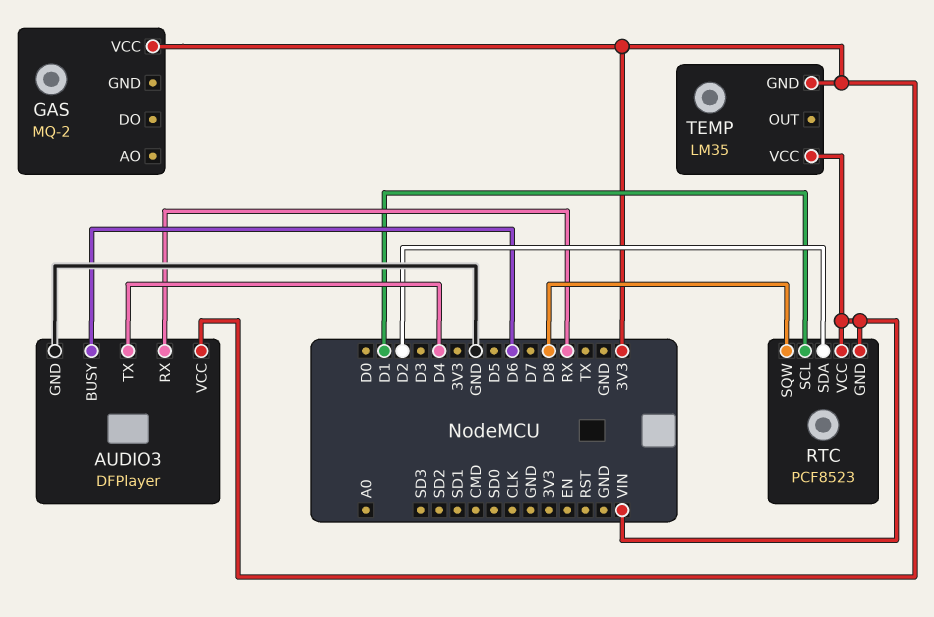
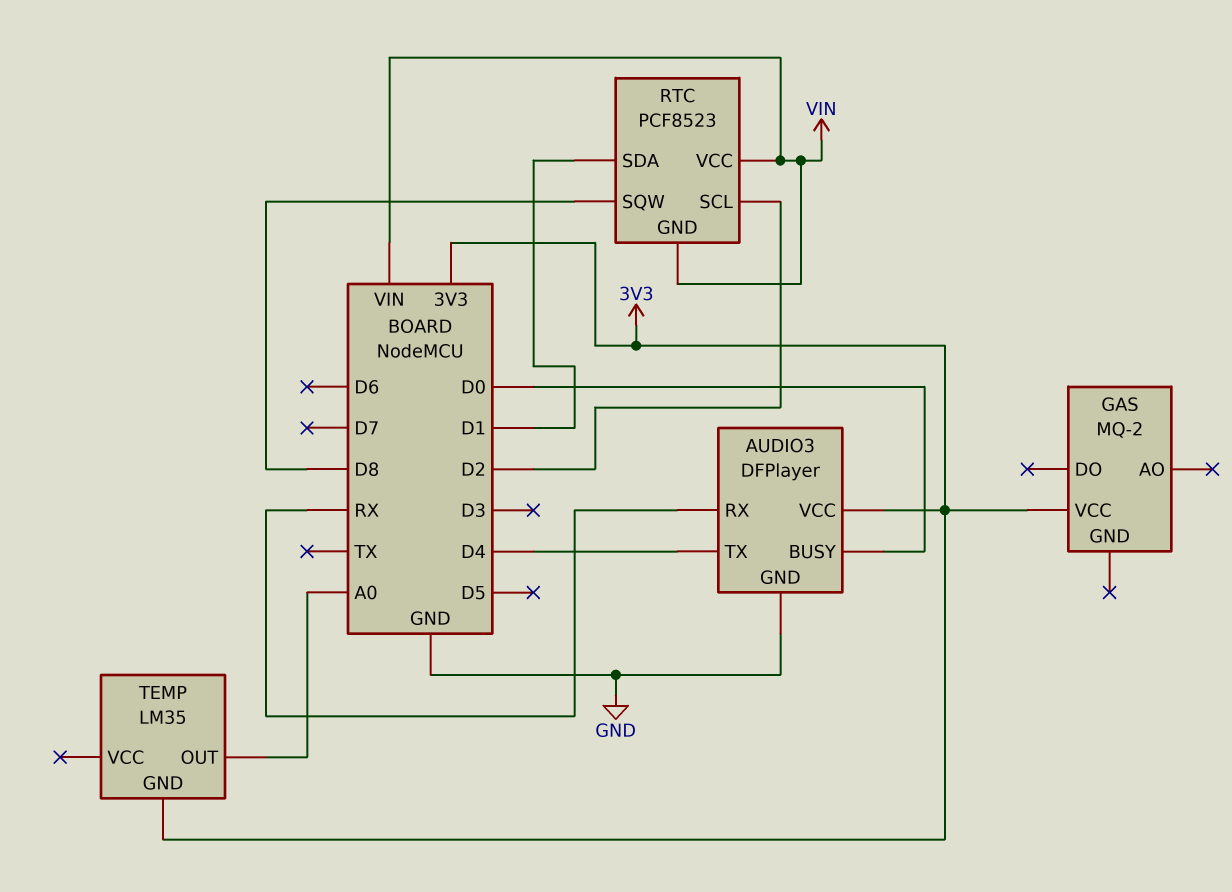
AUDIO3 pin BUSY: D6 -> D0
RTC pin SCL: D1 -> D2
RTC pin SDA: D2 -> D1
TEMP pin OUT: none -> A0
TEMP pin VCC: VIN -> none

